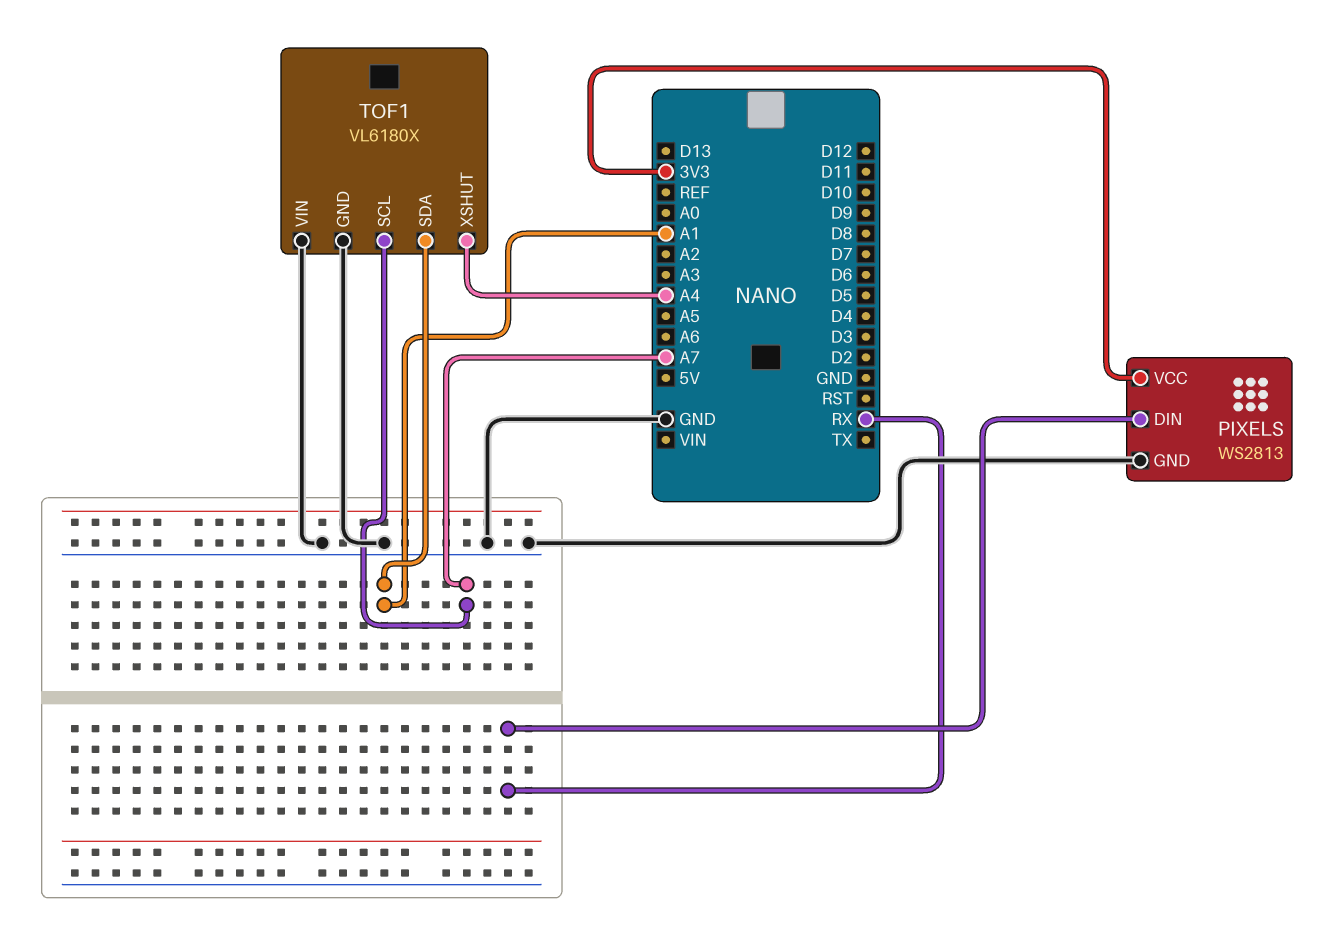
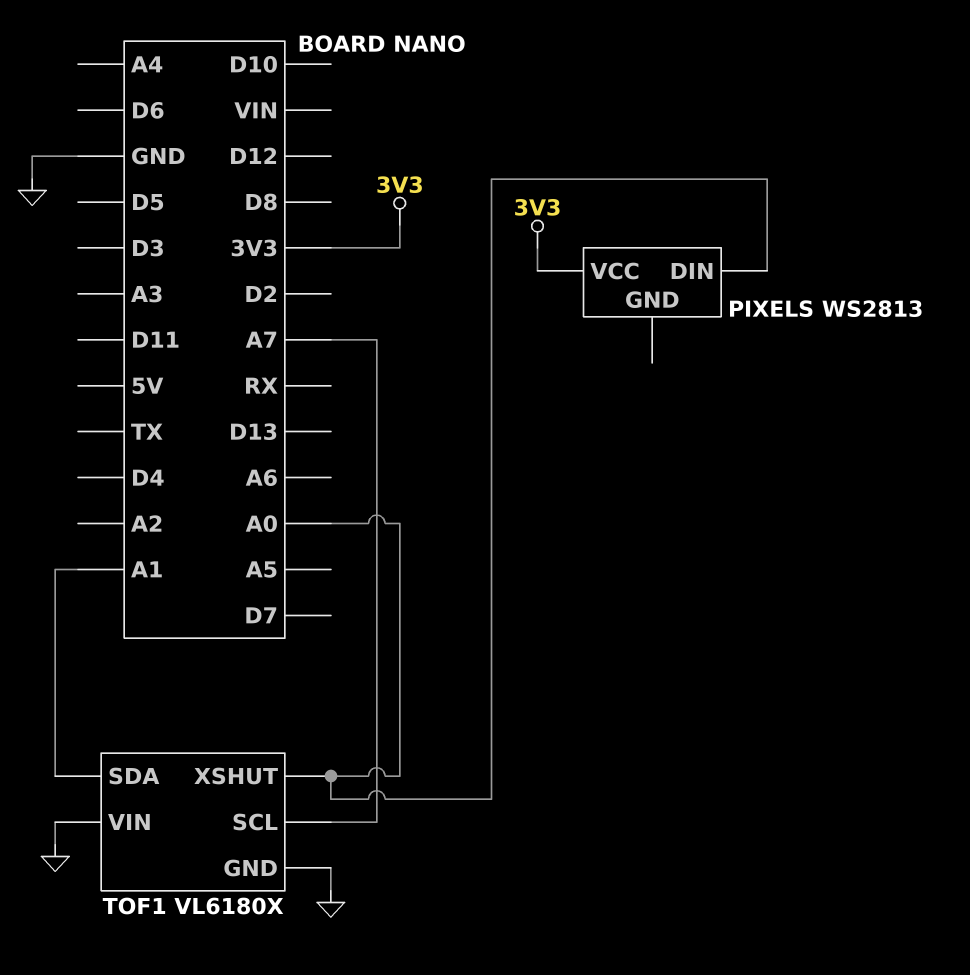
PIXELS pin DIN: RX -> A0
PIXELS pin GND: GND -> none
TOF1 pin XSHUT: A4 -> A0

